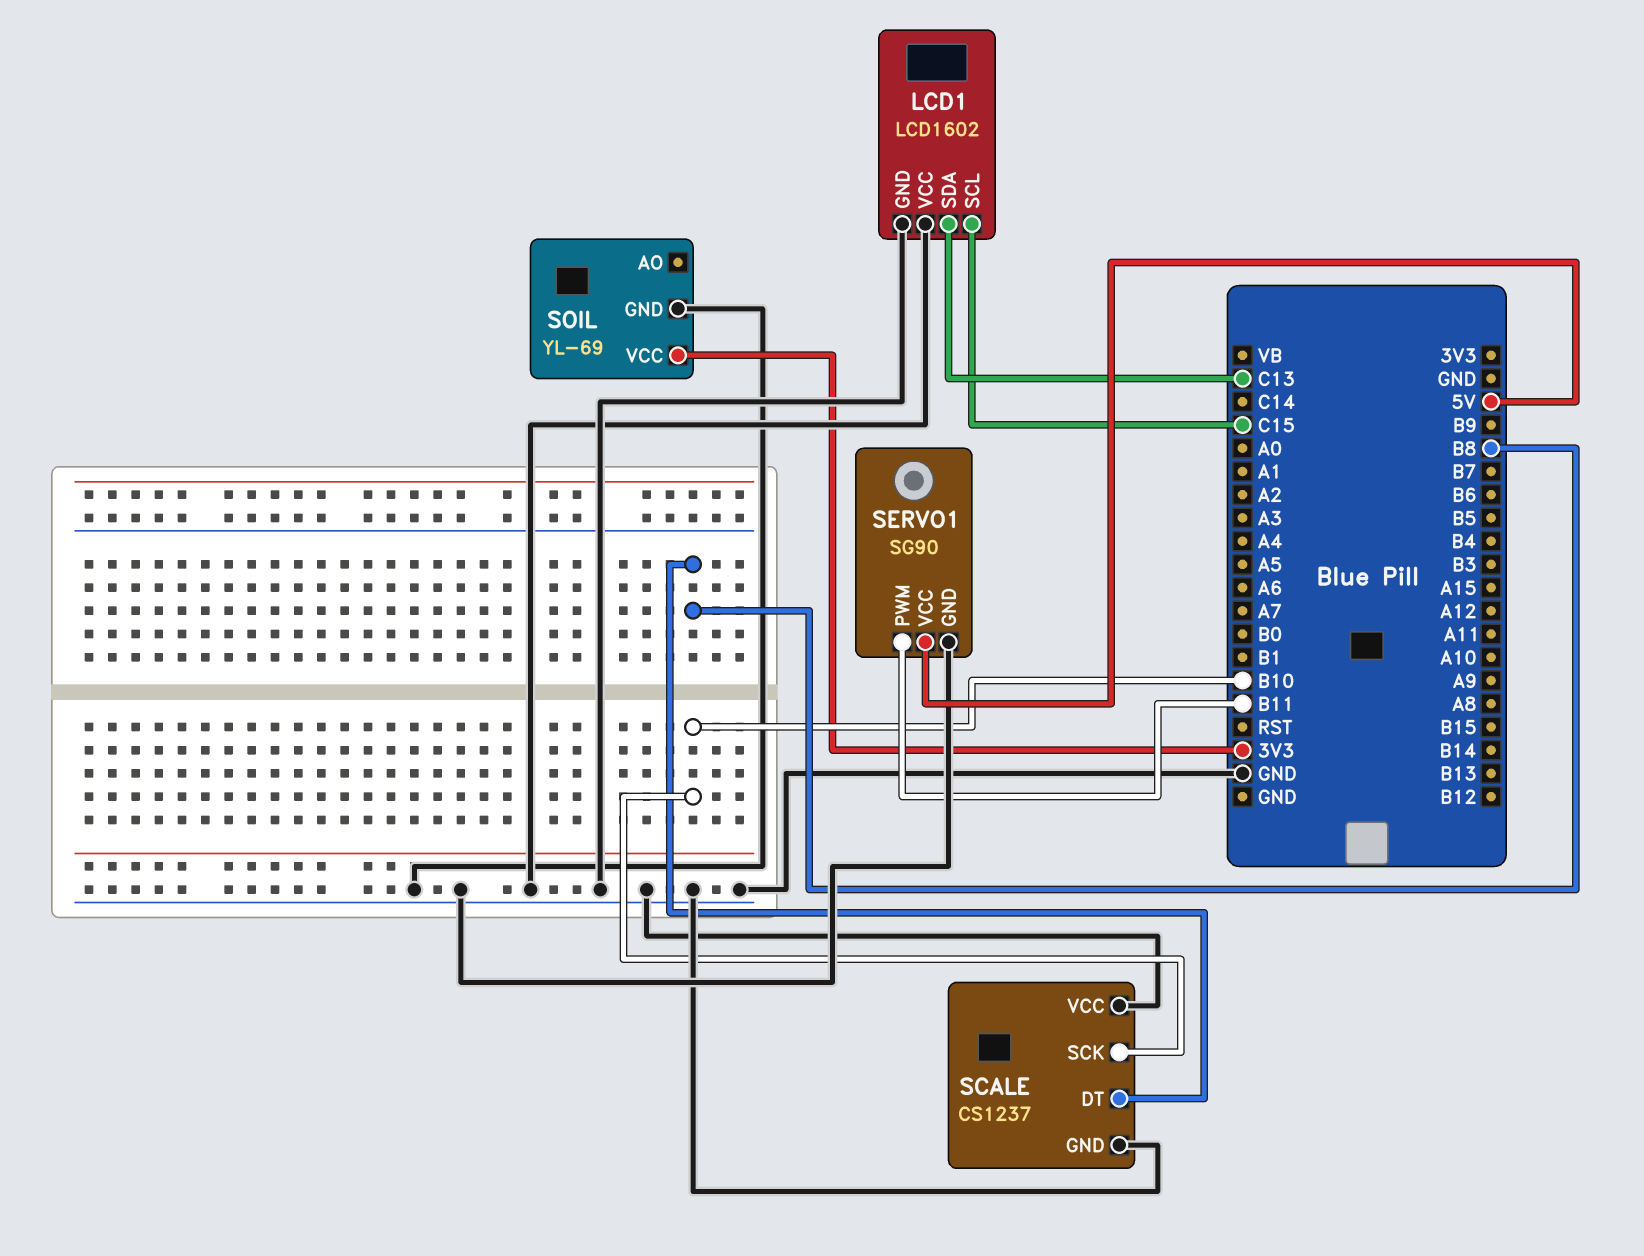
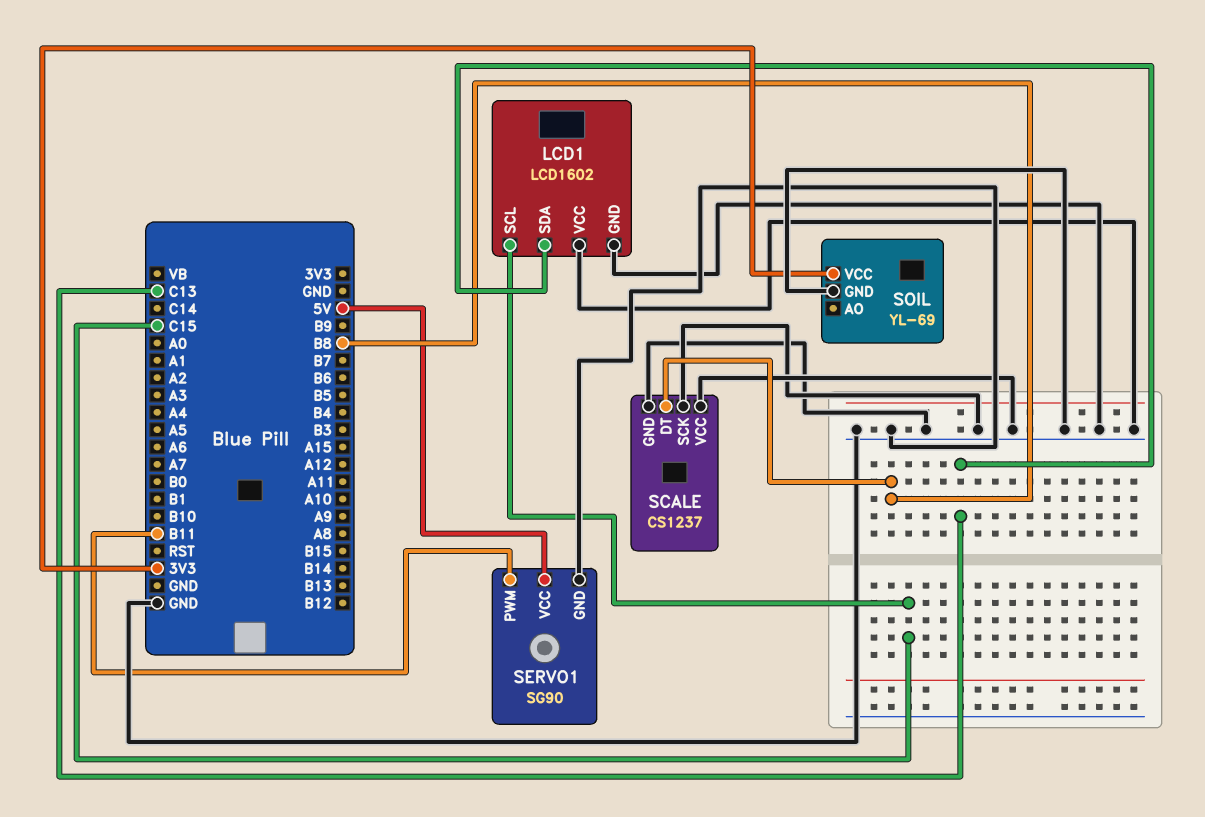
SCALE pin SCK: B10 -> GND

